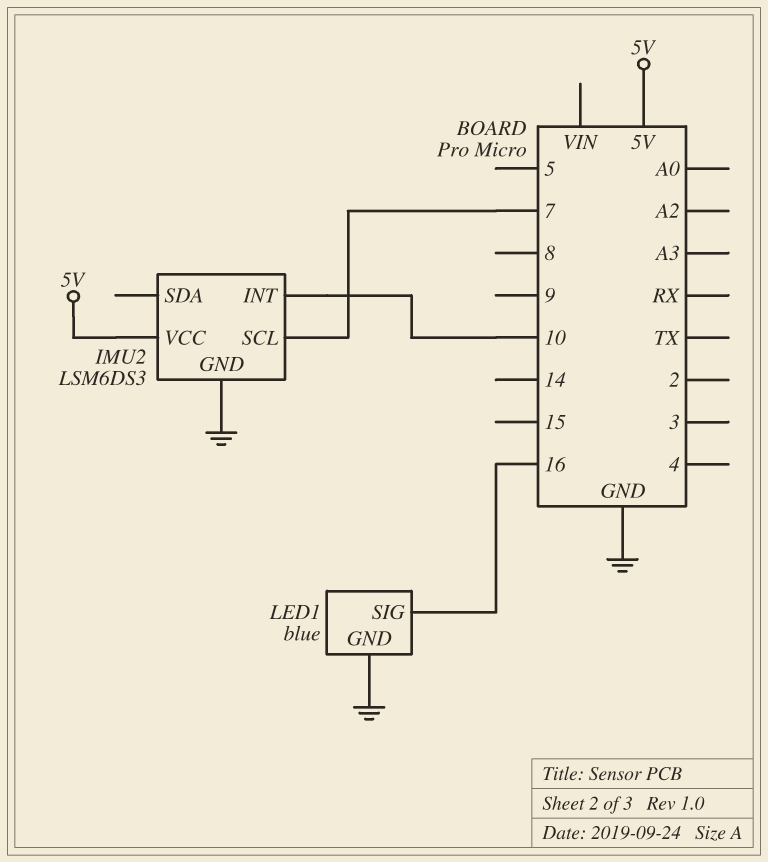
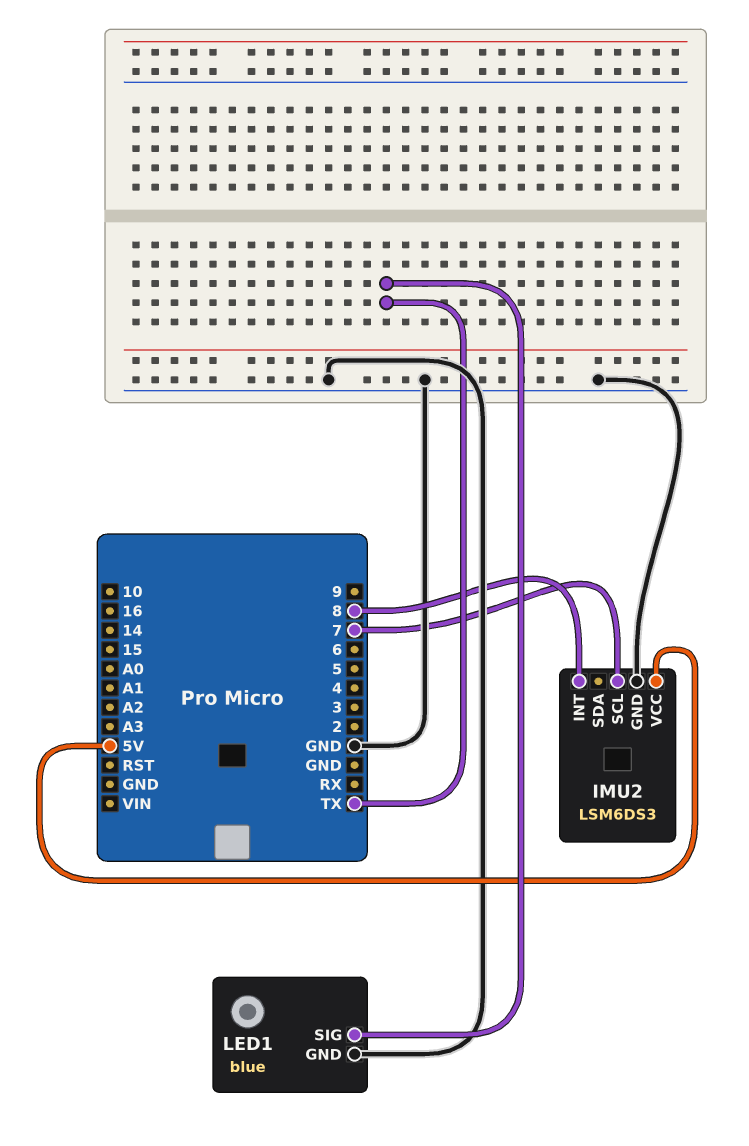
IMU2 pin INT: 10 -> 8
LED1 pin SIG: 16 -> TX

